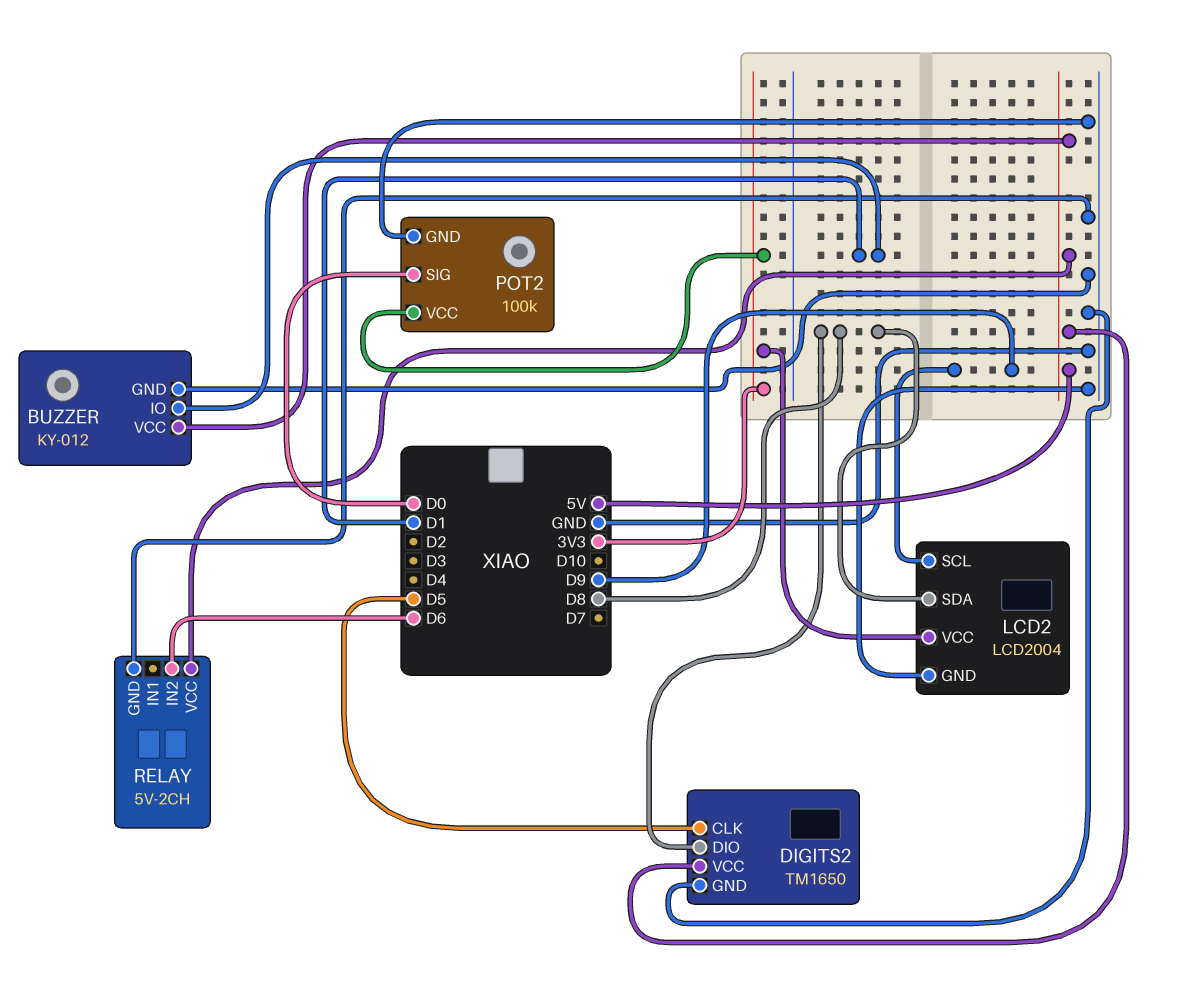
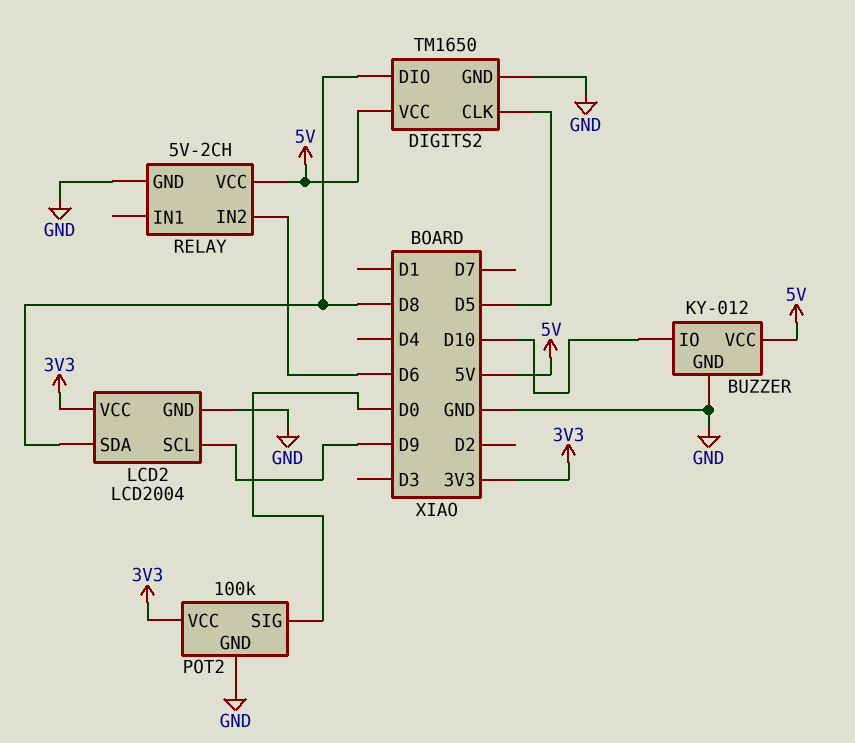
BUZZER pin IO: D1 -> D10

